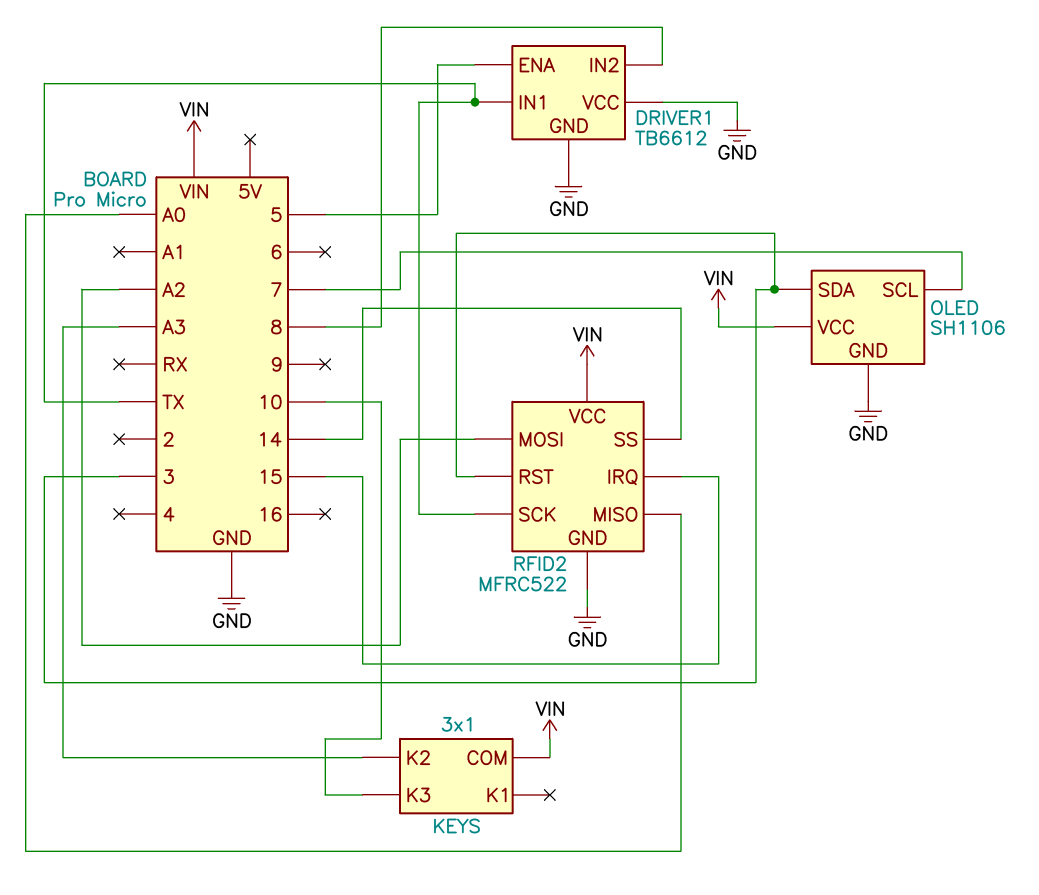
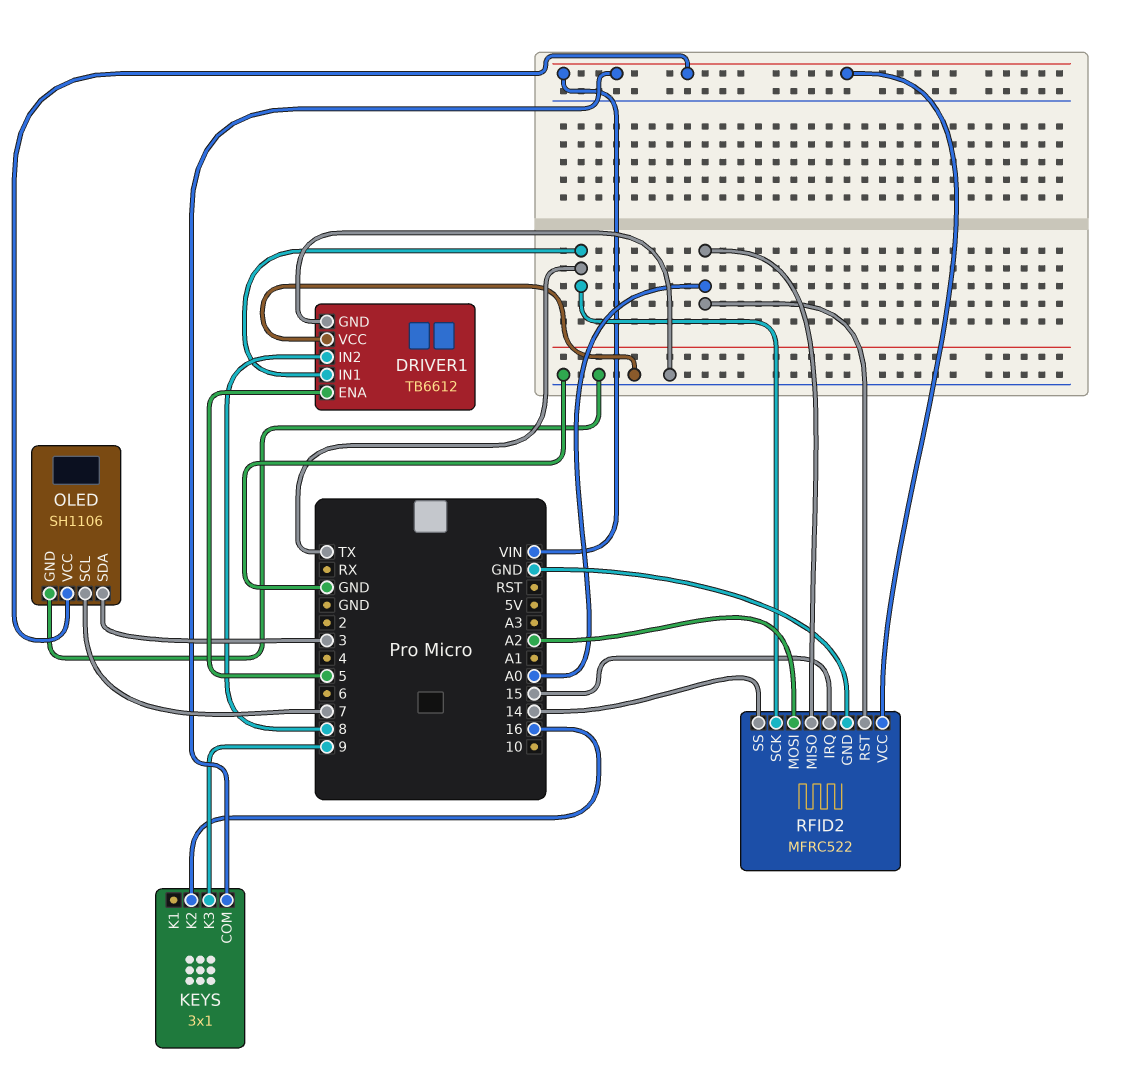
KEYS pin K2: A3 -> 16
KEYS pin K3: 10 -> 9
RFID2 pin RST: 3 -> A0

